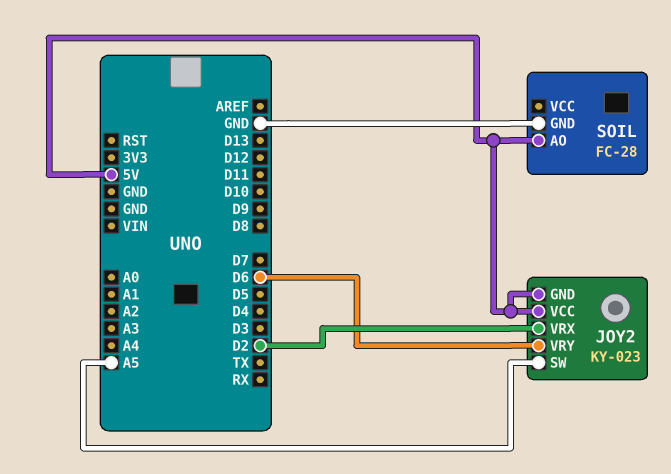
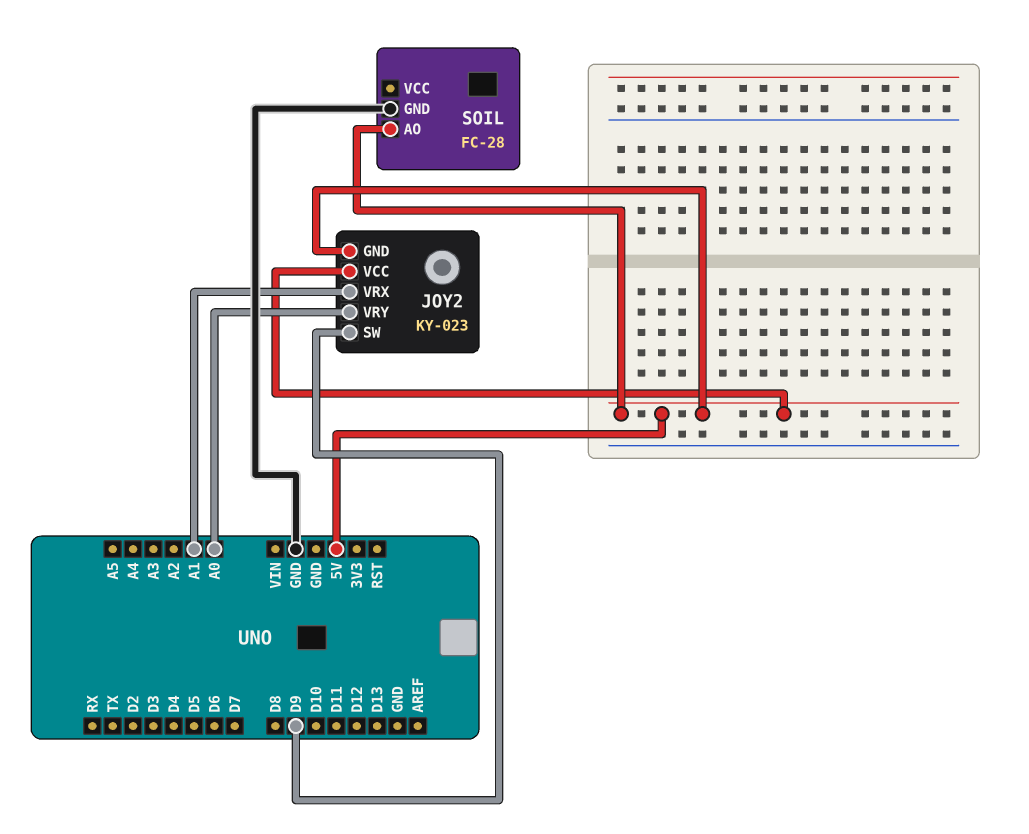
JOY2 pin SW: A5 -> D9
JOY2 pin VRX: D2 -> A1
JOY2 pin VRY: D6 -> A0

